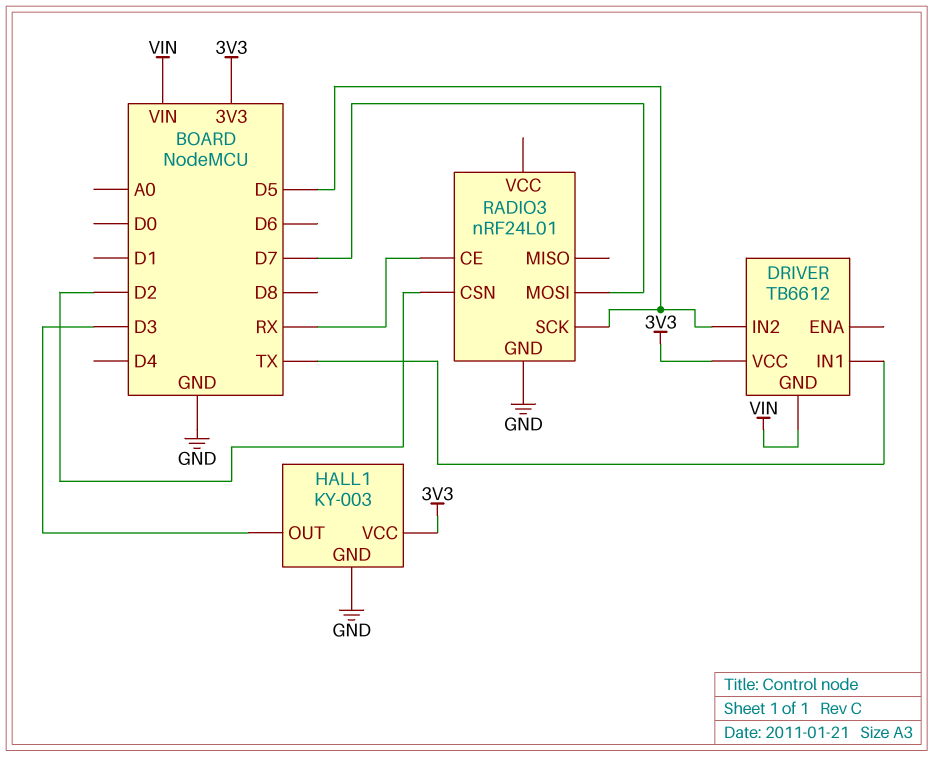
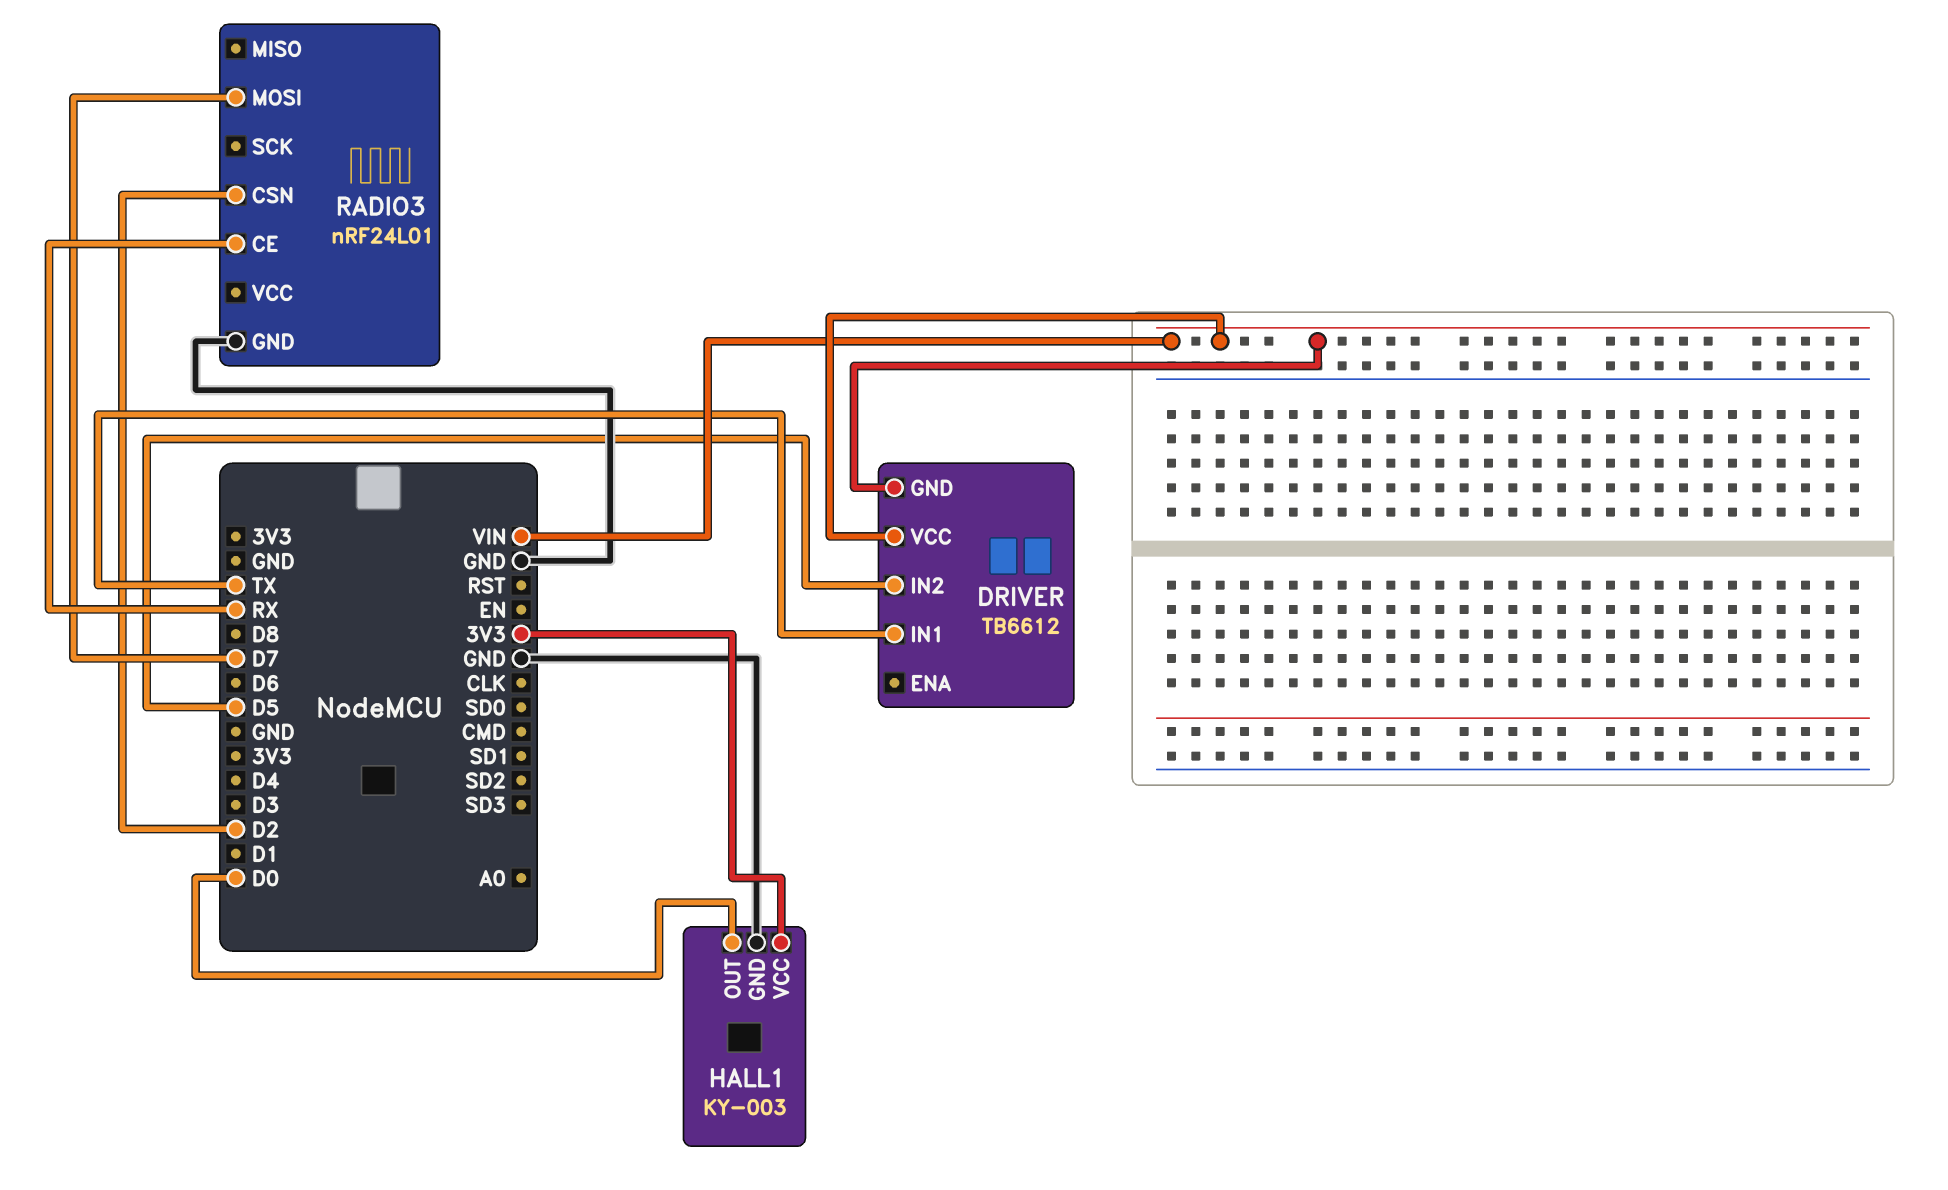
DRIVER pin VCC: 3V3 -> VIN
HALL1 pin OUT: D3 -> D0
RADIO3 pin SCK: D5 -> none

